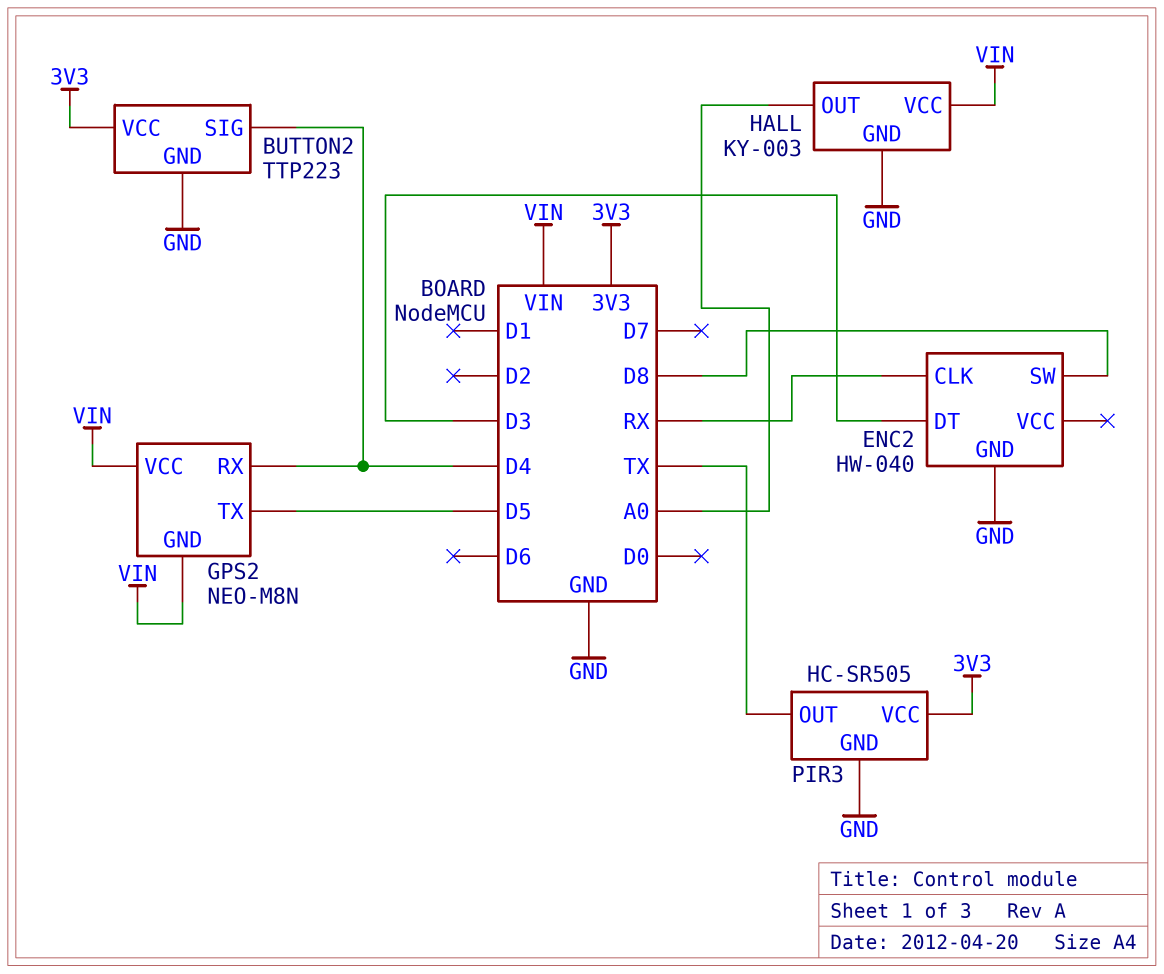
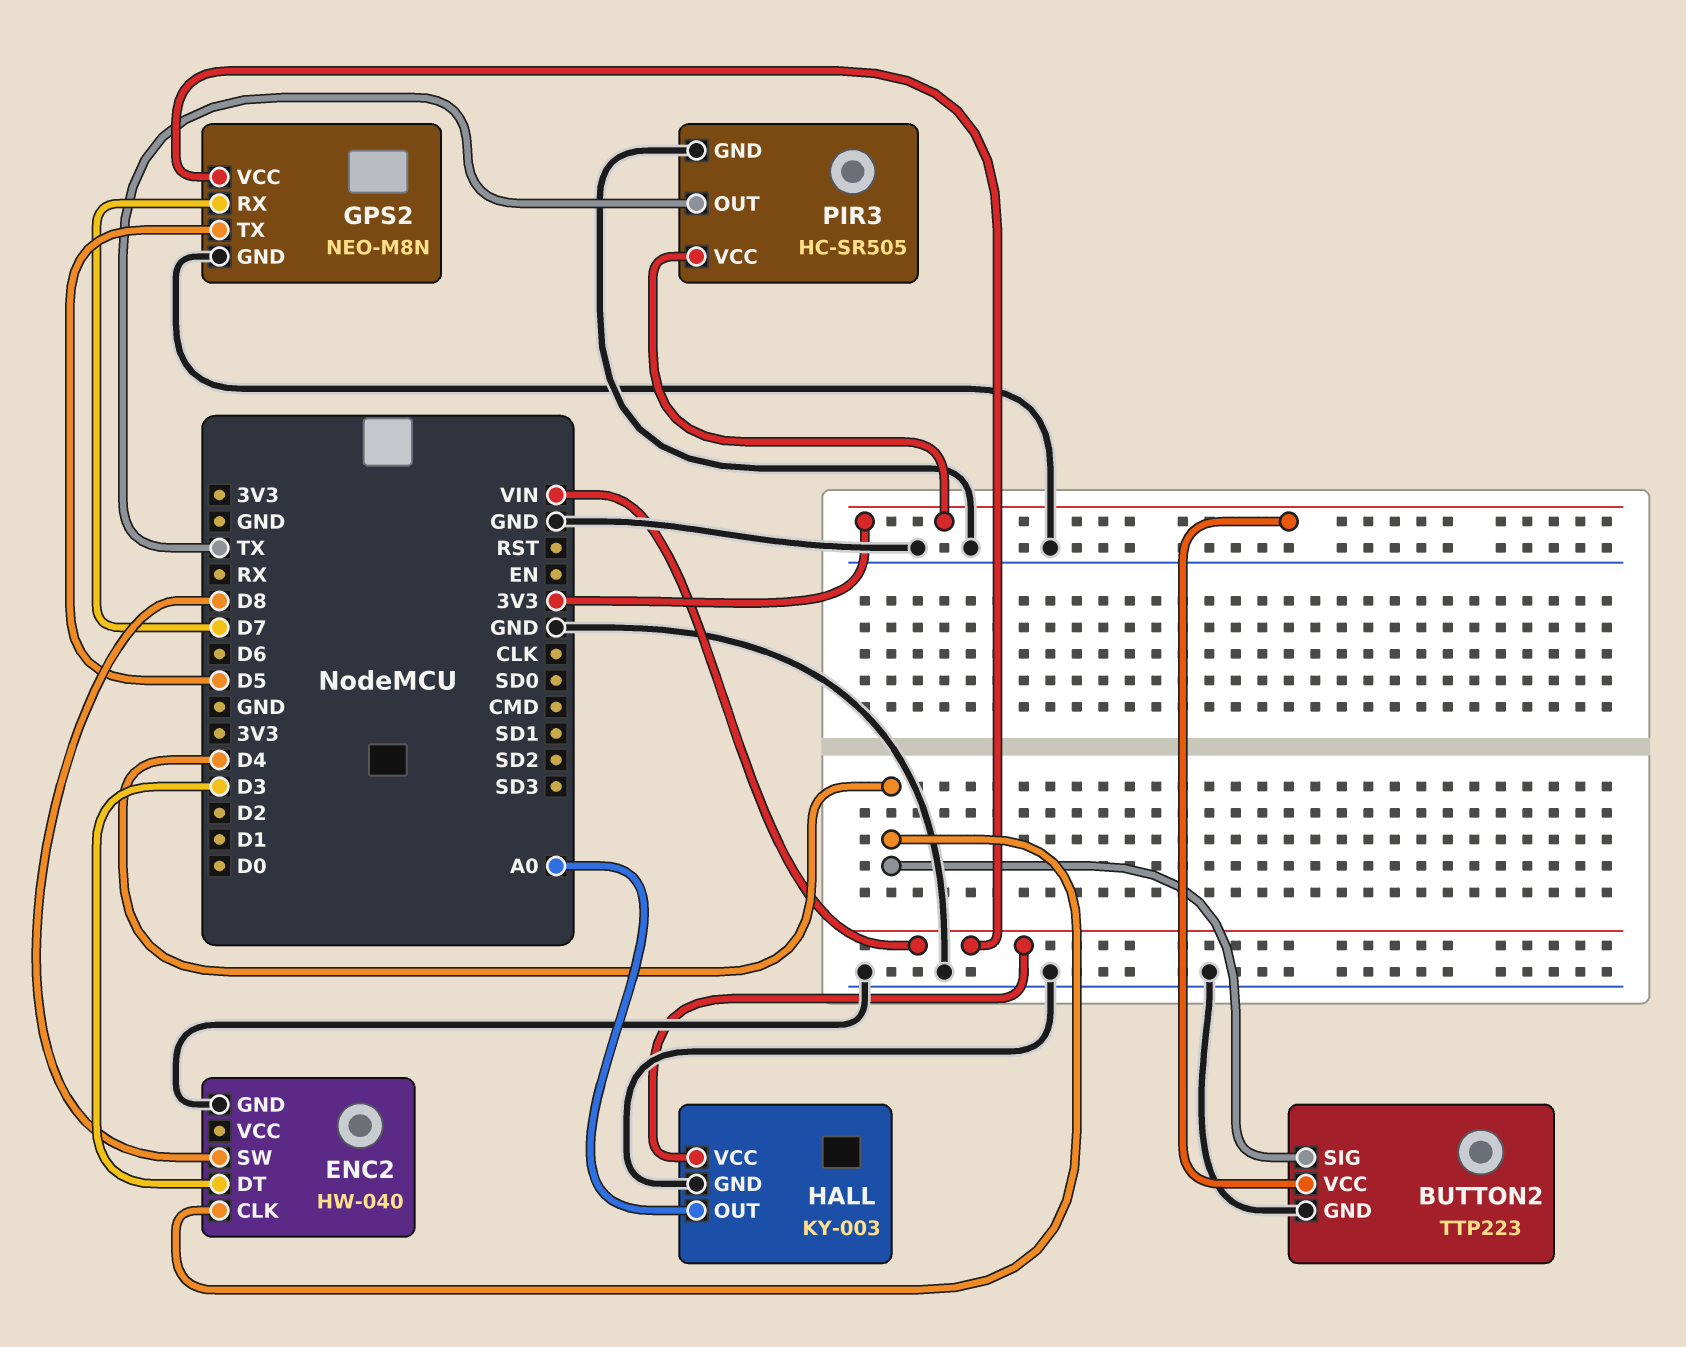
ENC2 pin CLK: RX -> D4
GPS2 pin GND: VIN -> GND
GPS2 pin RX: D4 -> D7

